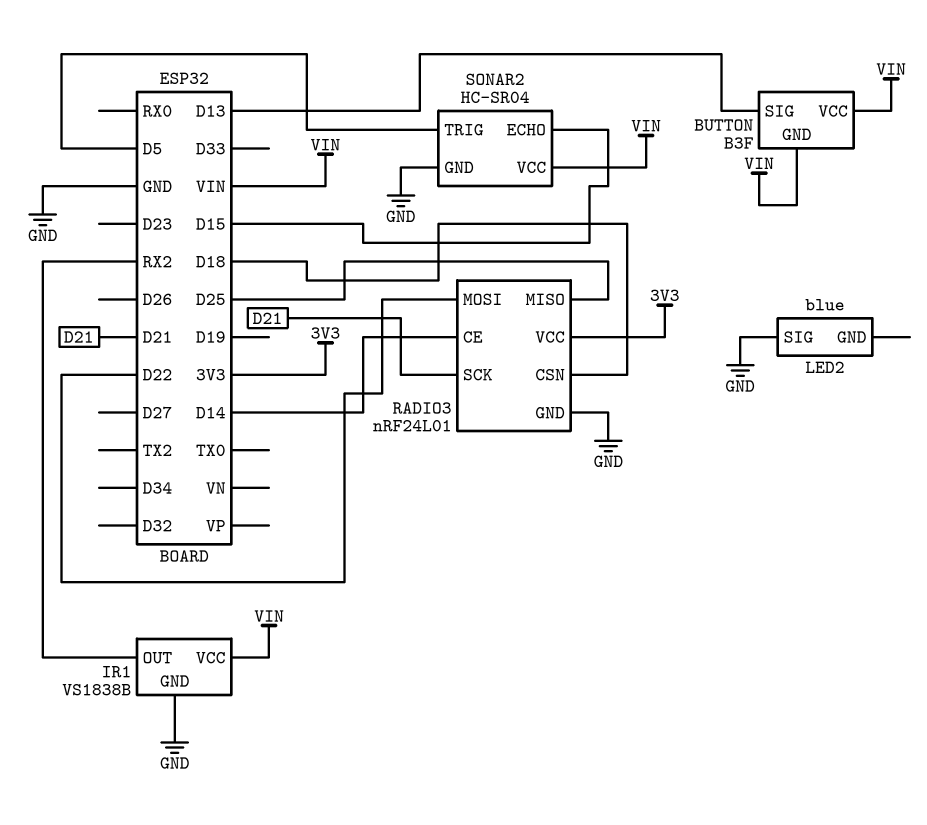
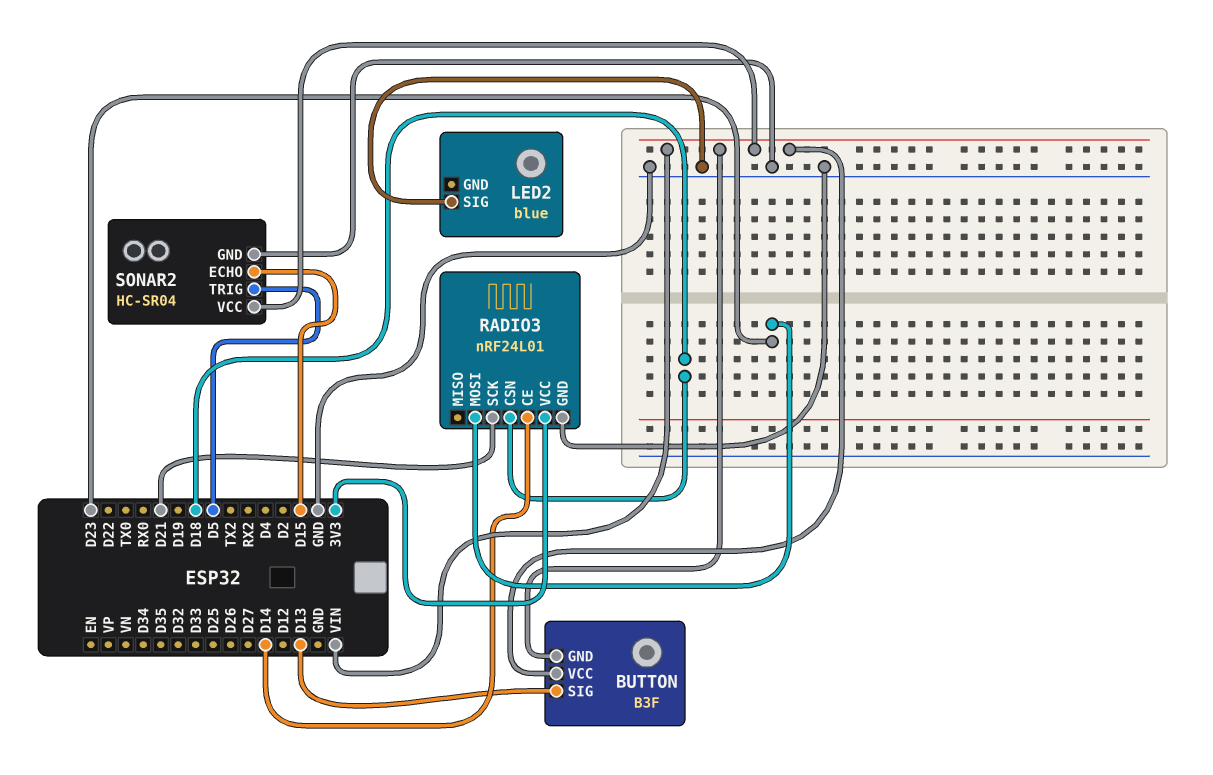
IR1: VS1838B -> none
IR1 pin GND: GND -> none
IR1 pin OUT: RX2 -> none
IR1 pin VCC: VIN -> none
RADIO3 pin MISO: D25 -> none
RADIO3 pin MOSI: D22 -> D23

